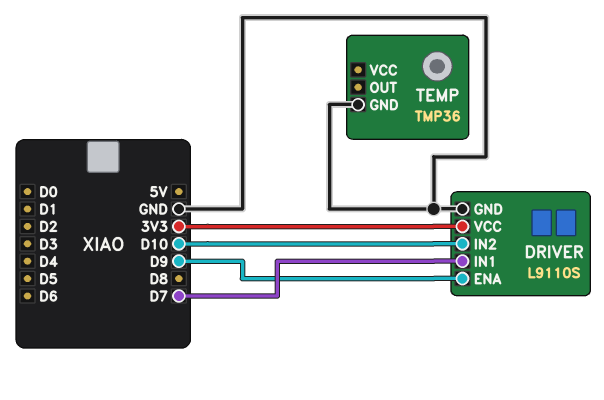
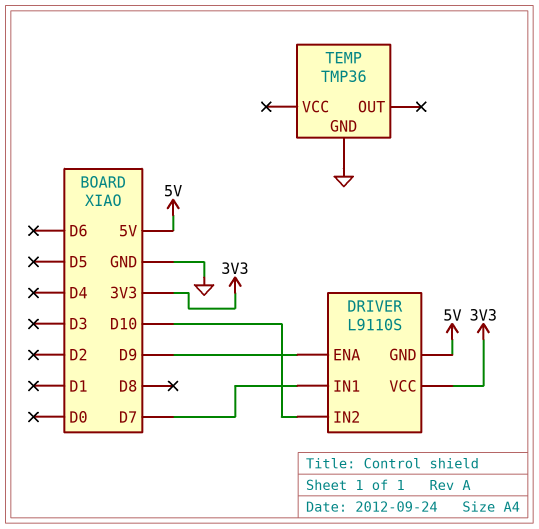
DRIVER pin GND: GND -> 5V

